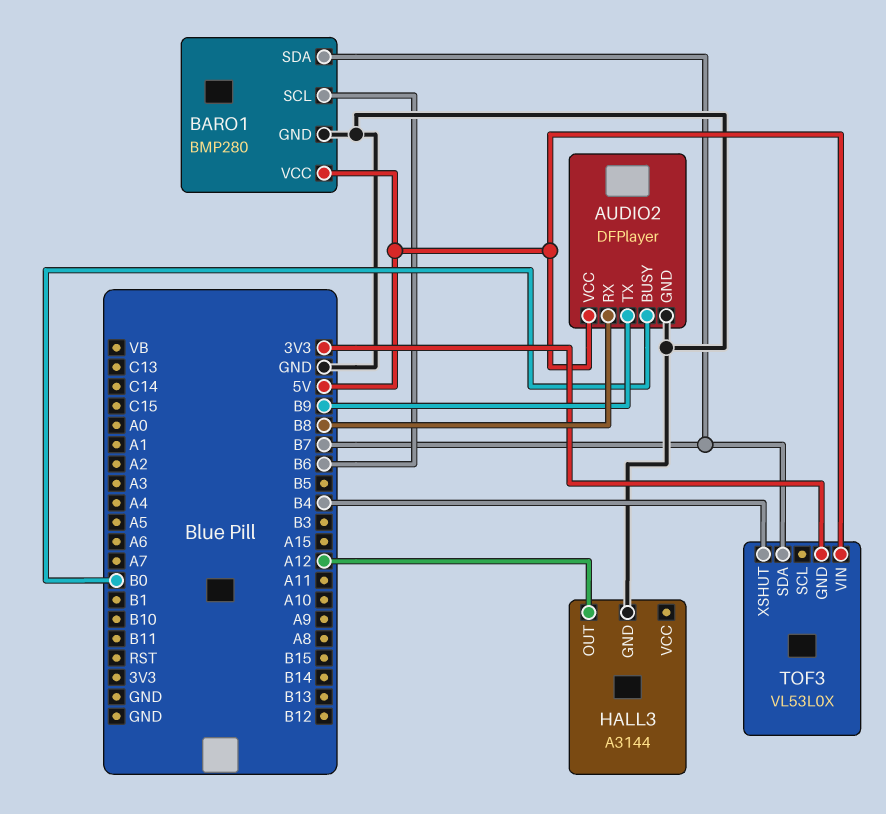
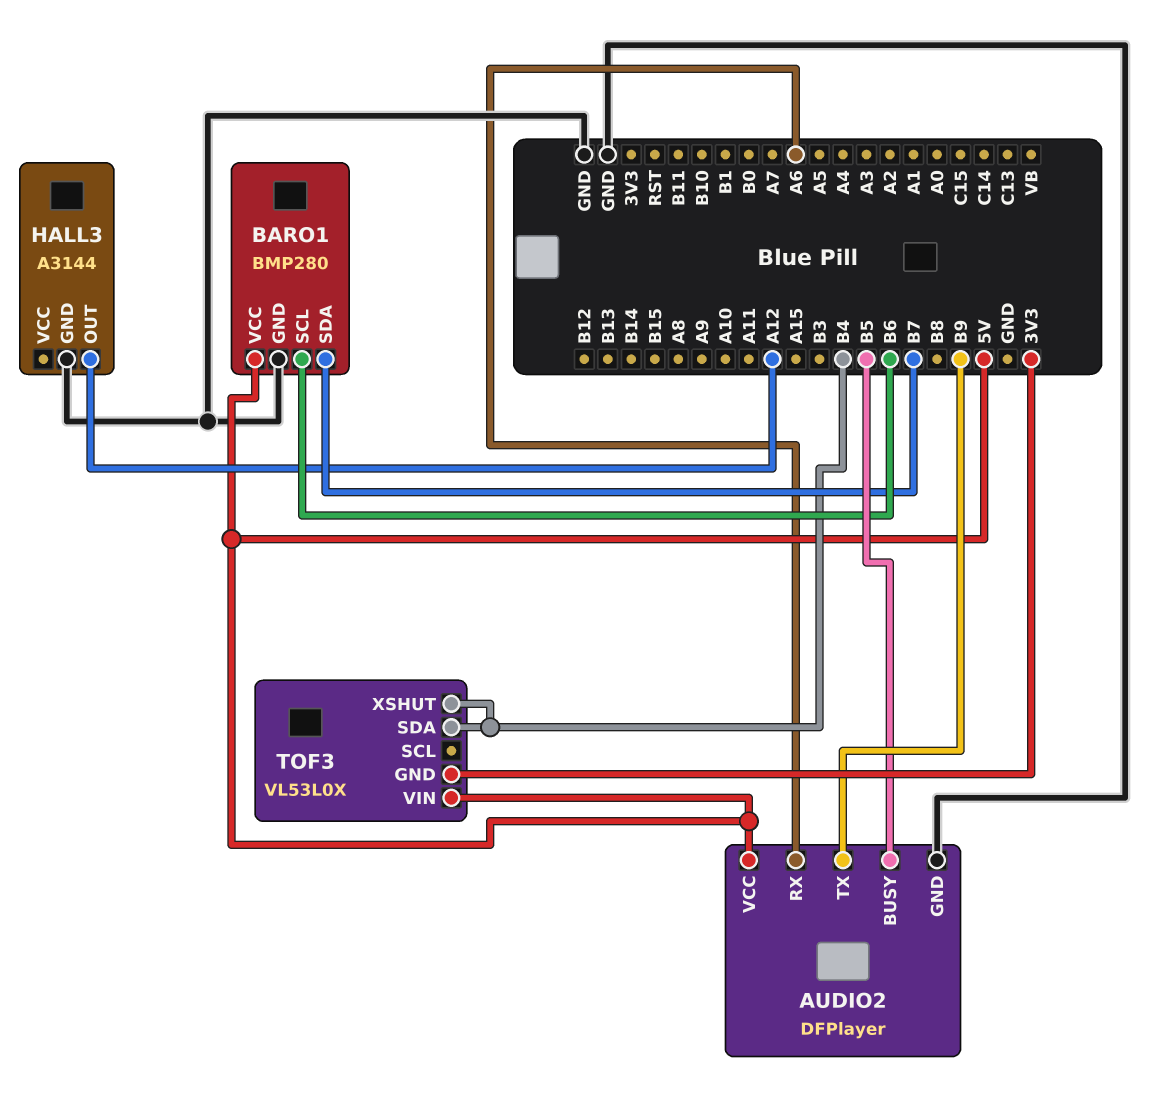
AUDIO2 pin BUSY: B0 -> B5
AUDIO2 pin RX: B8 -> A6
TOF3 pin SDA: B7 -> B4

